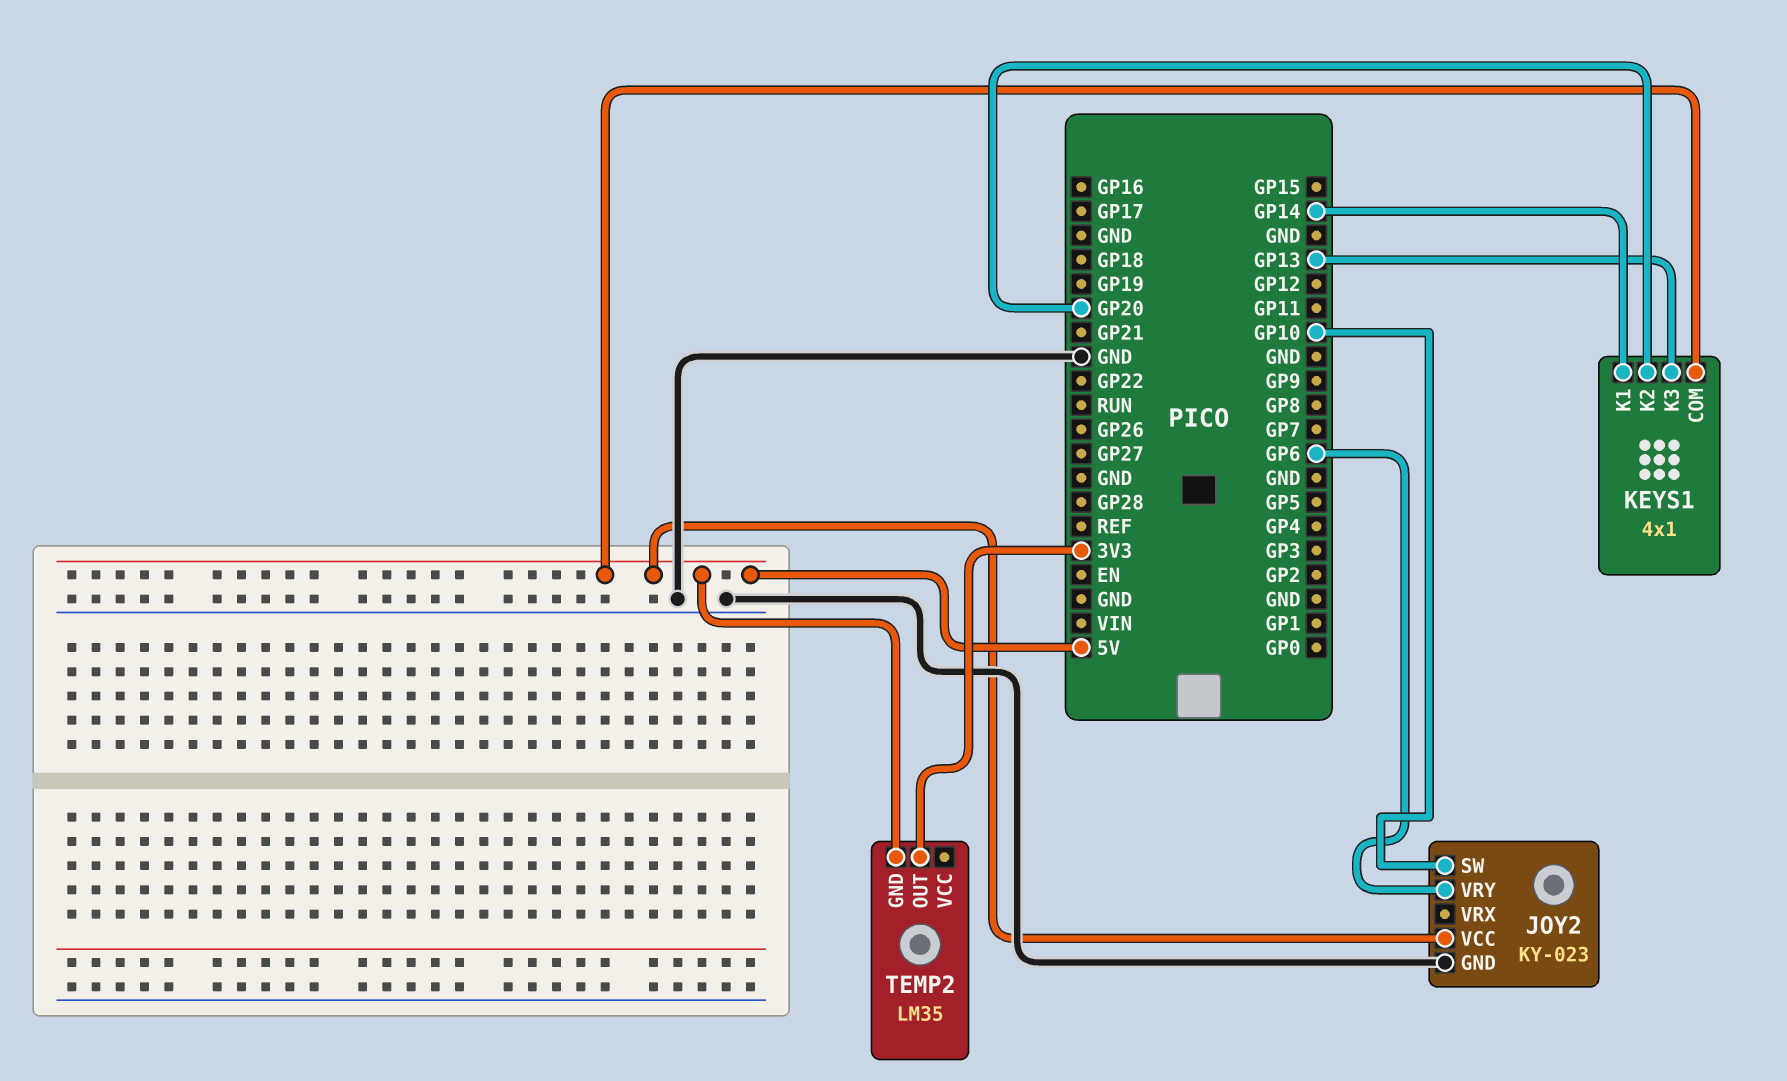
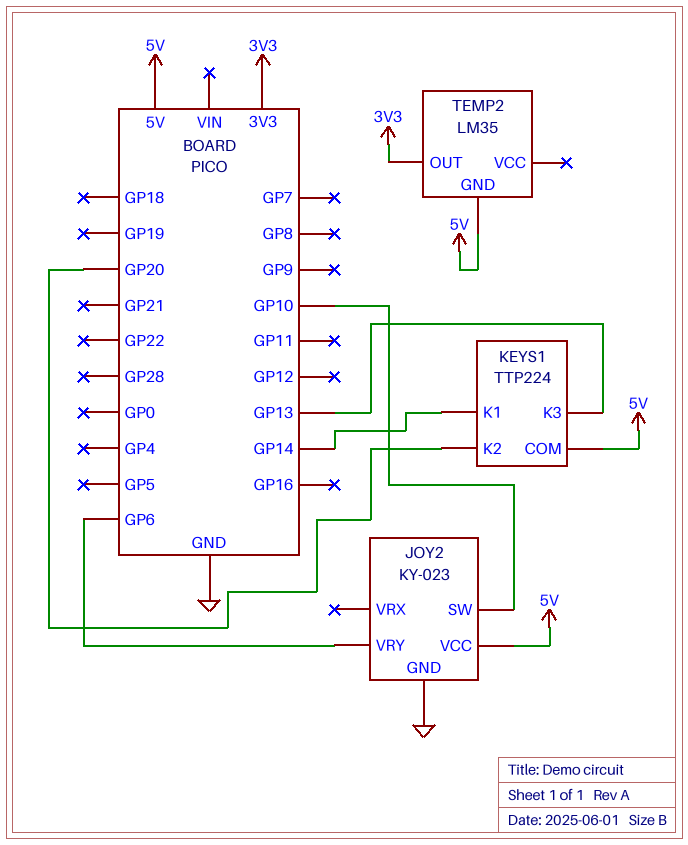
KEYS1: 4x1 -> TTP224

